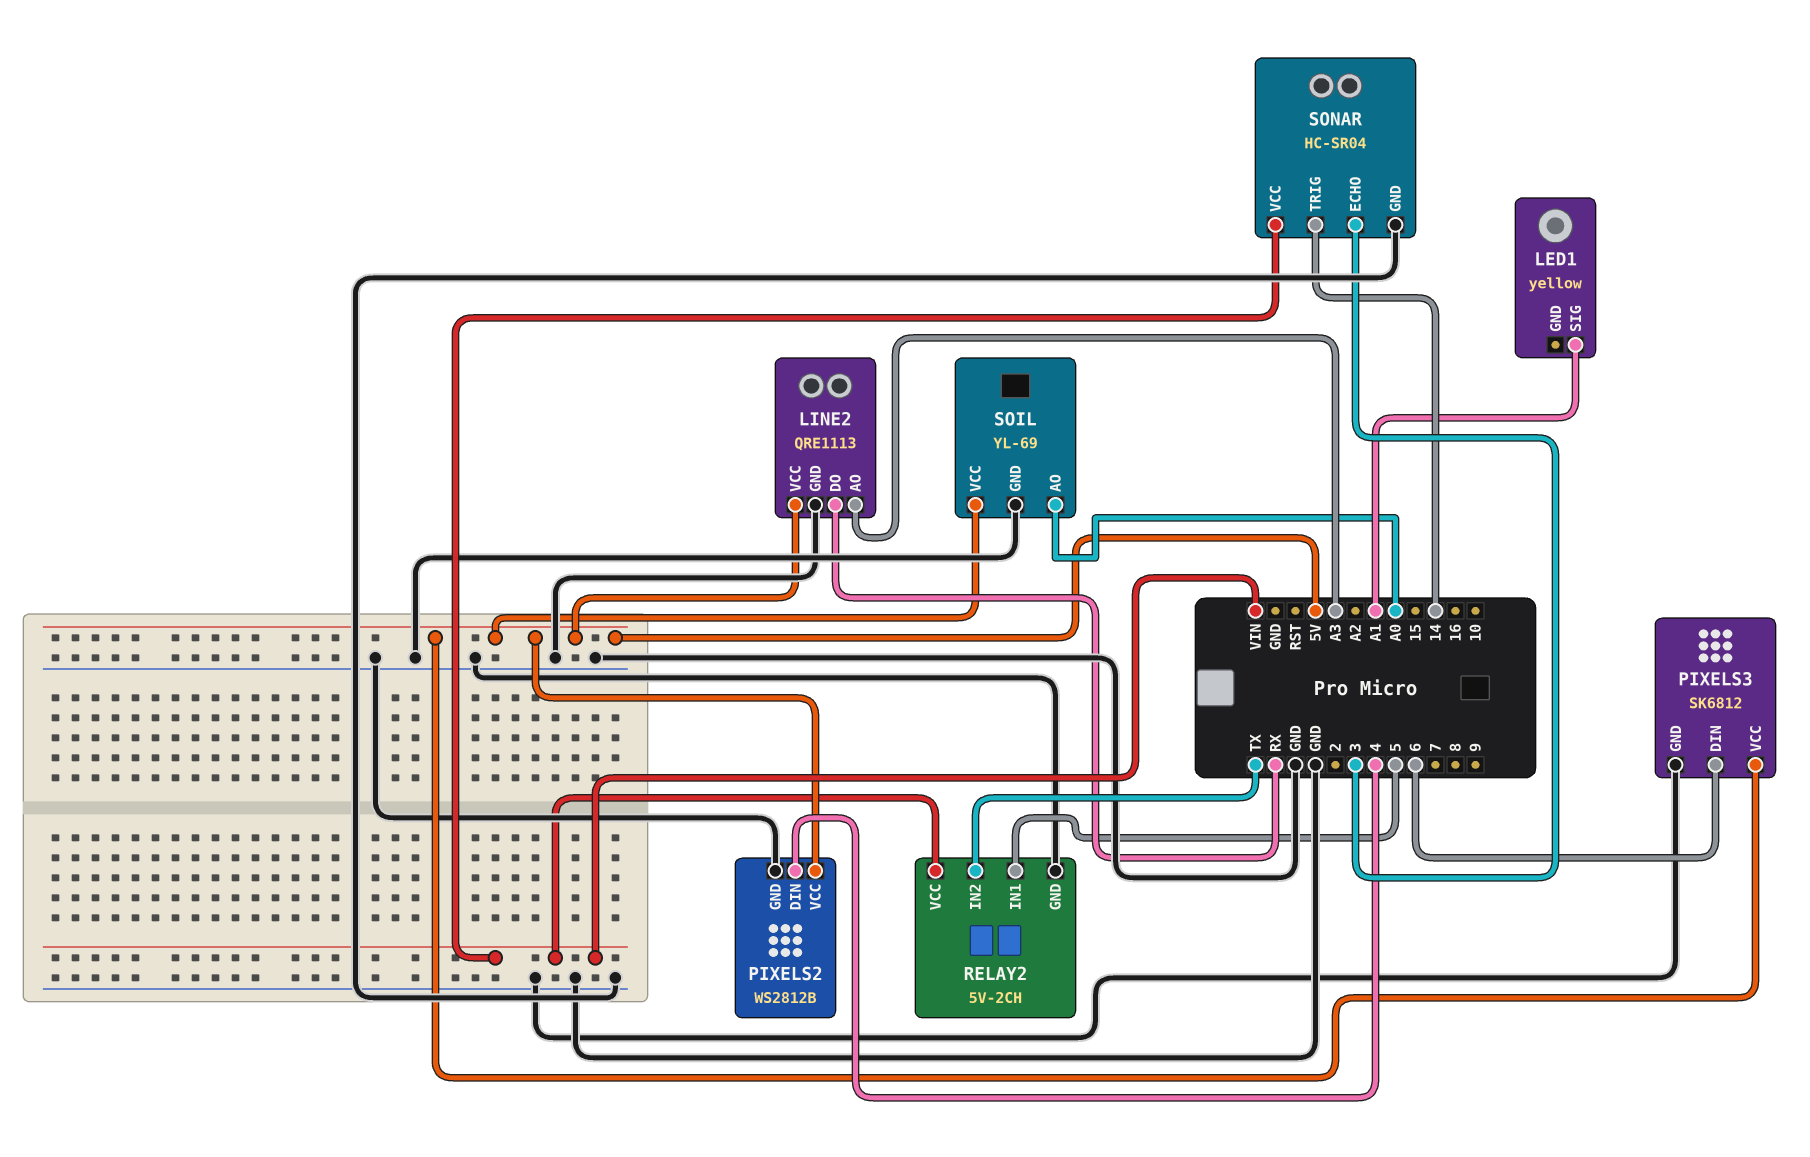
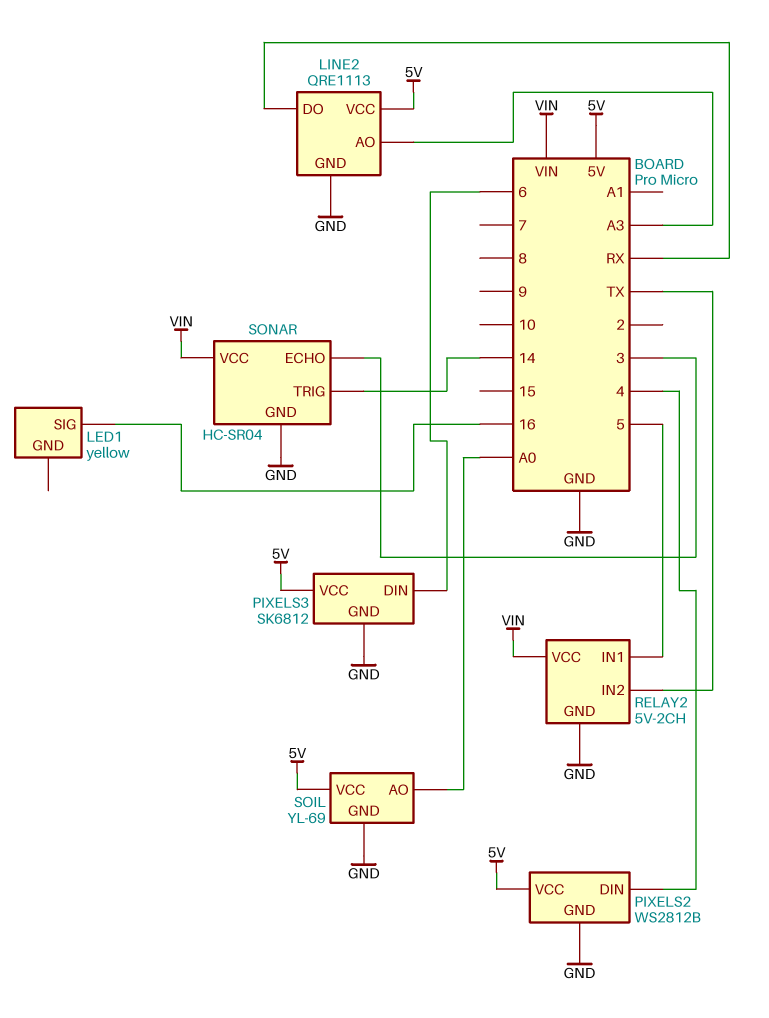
LED1 pin SIG: A1 -> 16

